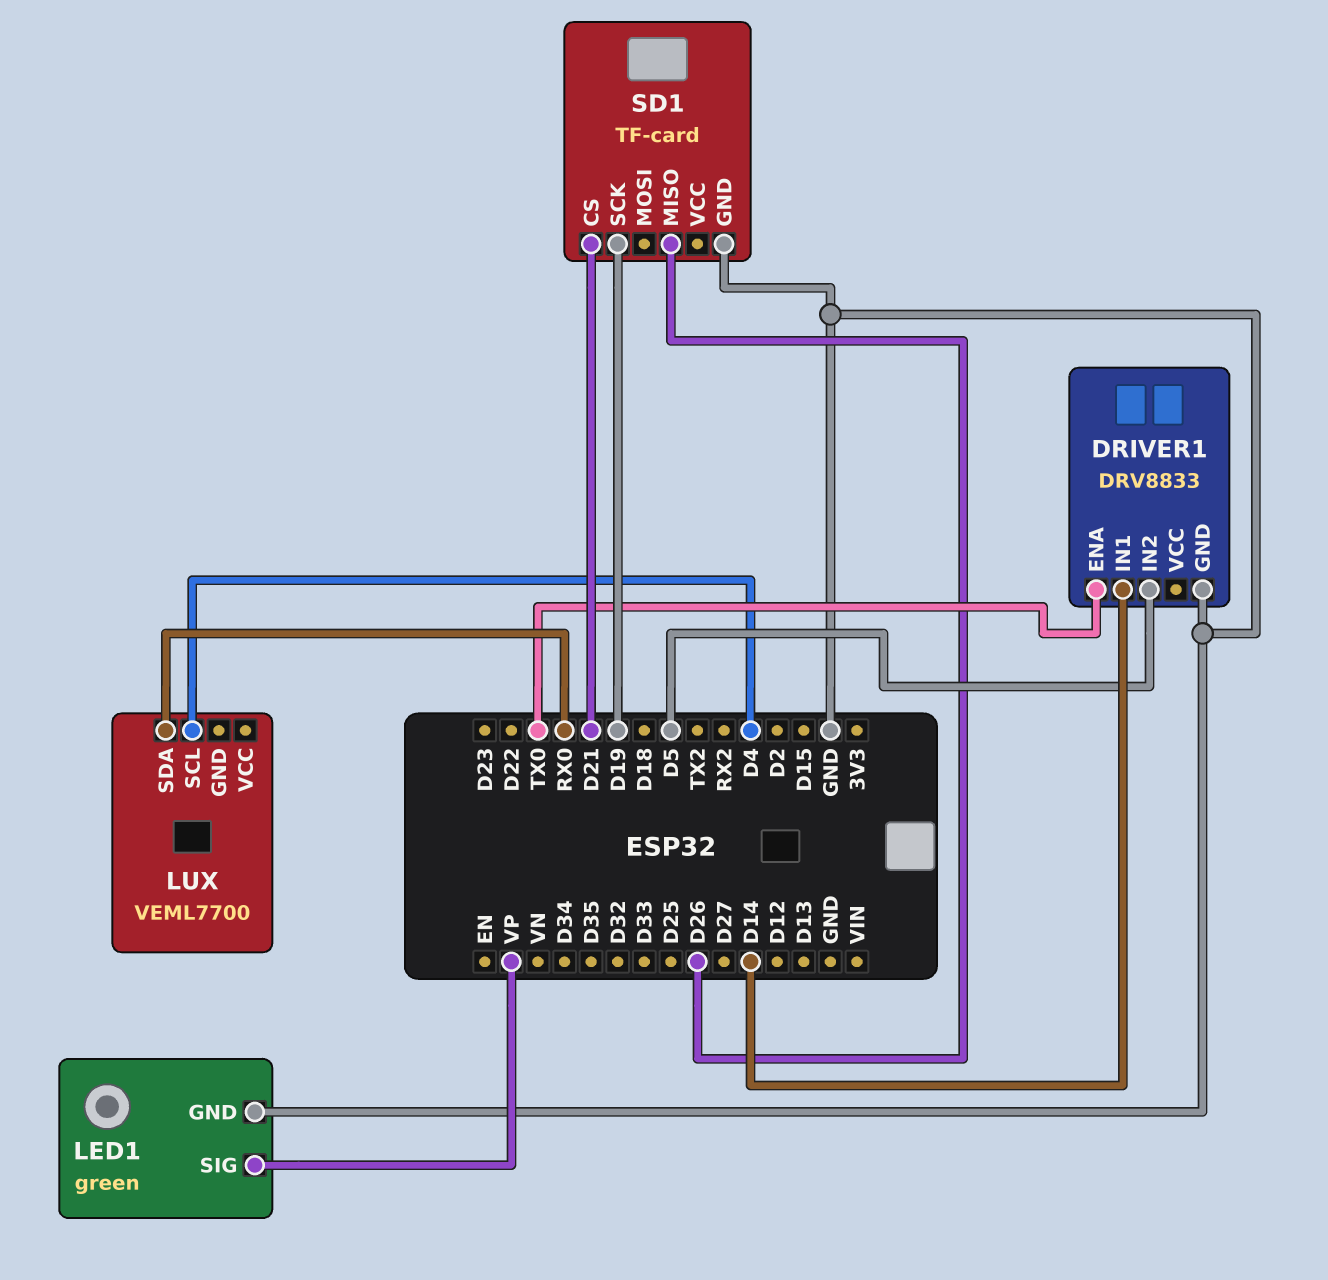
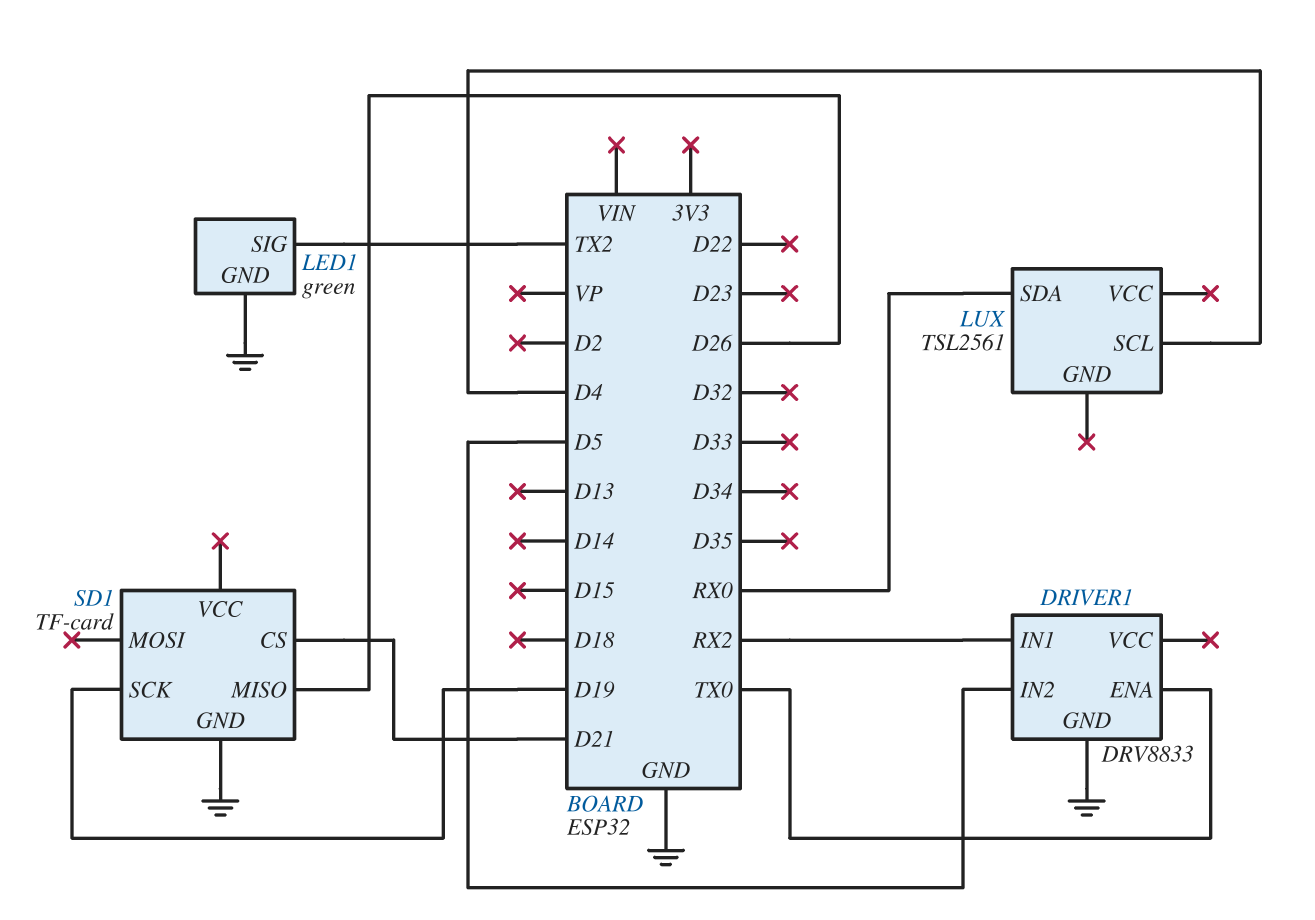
DRIVER1 pin IN1: D14 -> RX2
LED1 pin SIG: VP -> TX2
LUX: VEML7700 -> TSL2561

